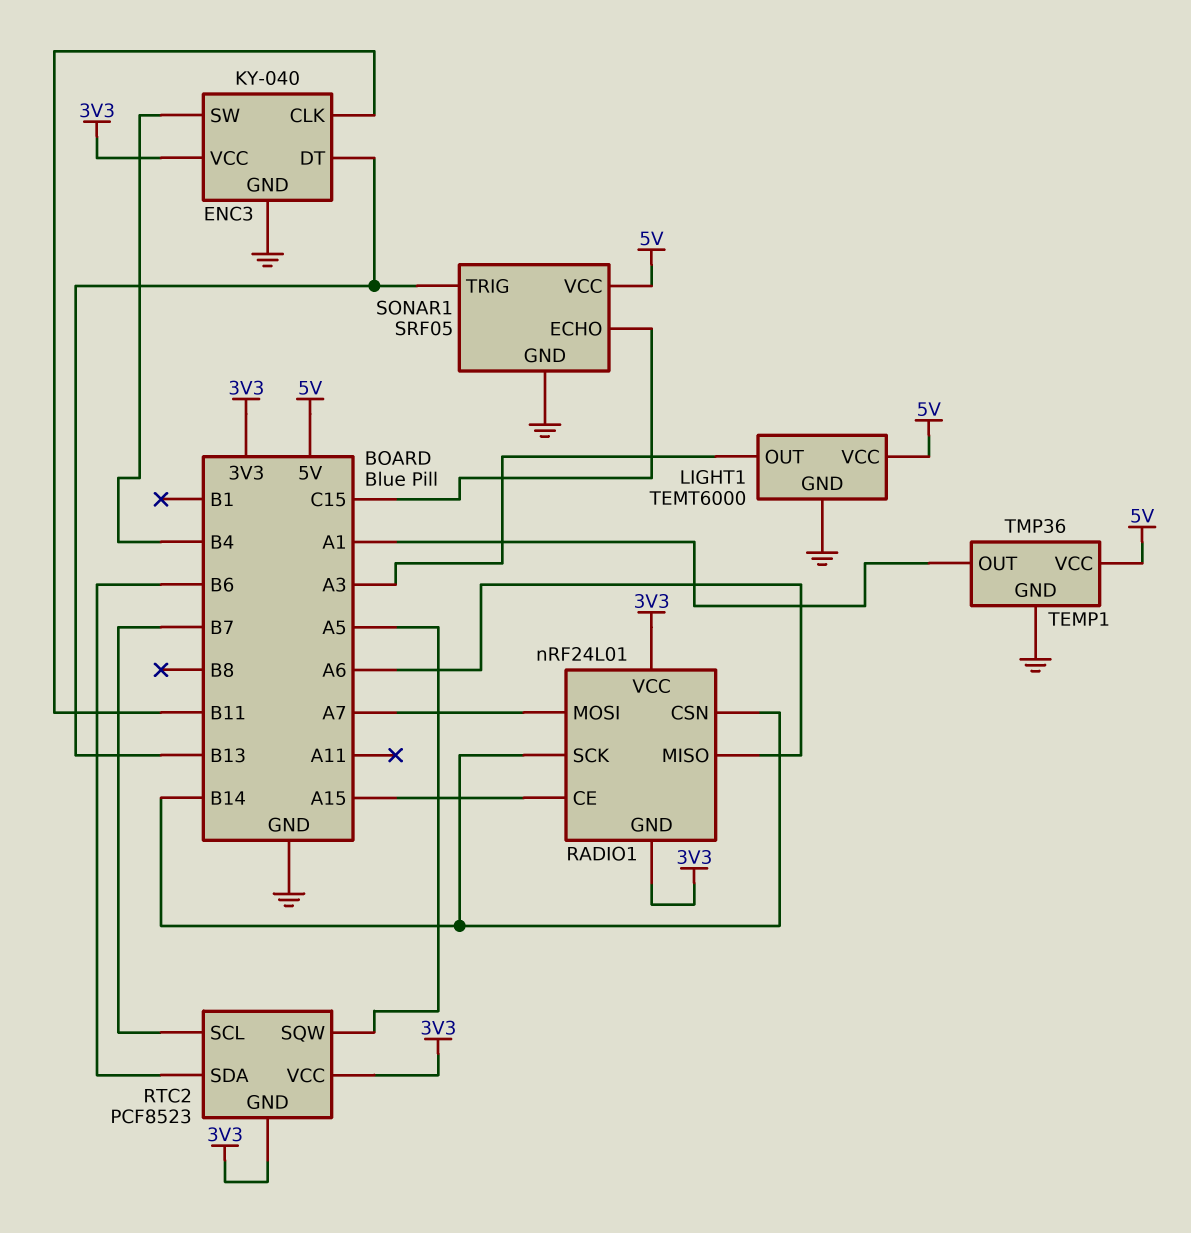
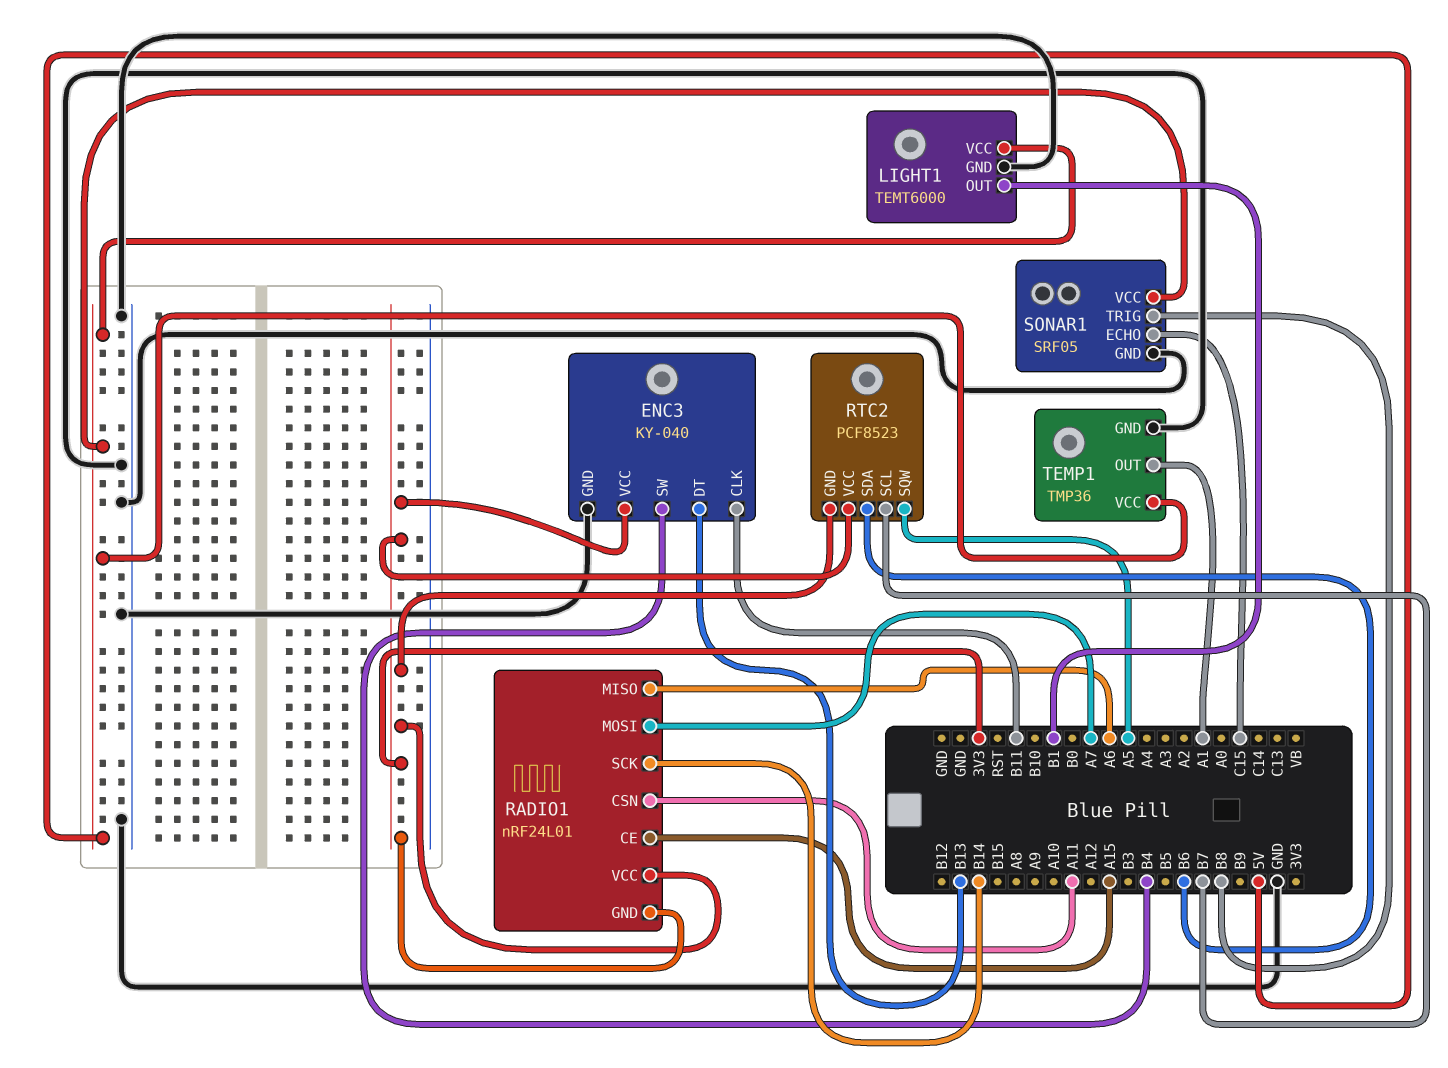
LIGHT1 pin OUT: A3 -> B1
RADIO1 pin CSN: B14 -> A11
SONAR1 pin TRIG: B13 -> B8

